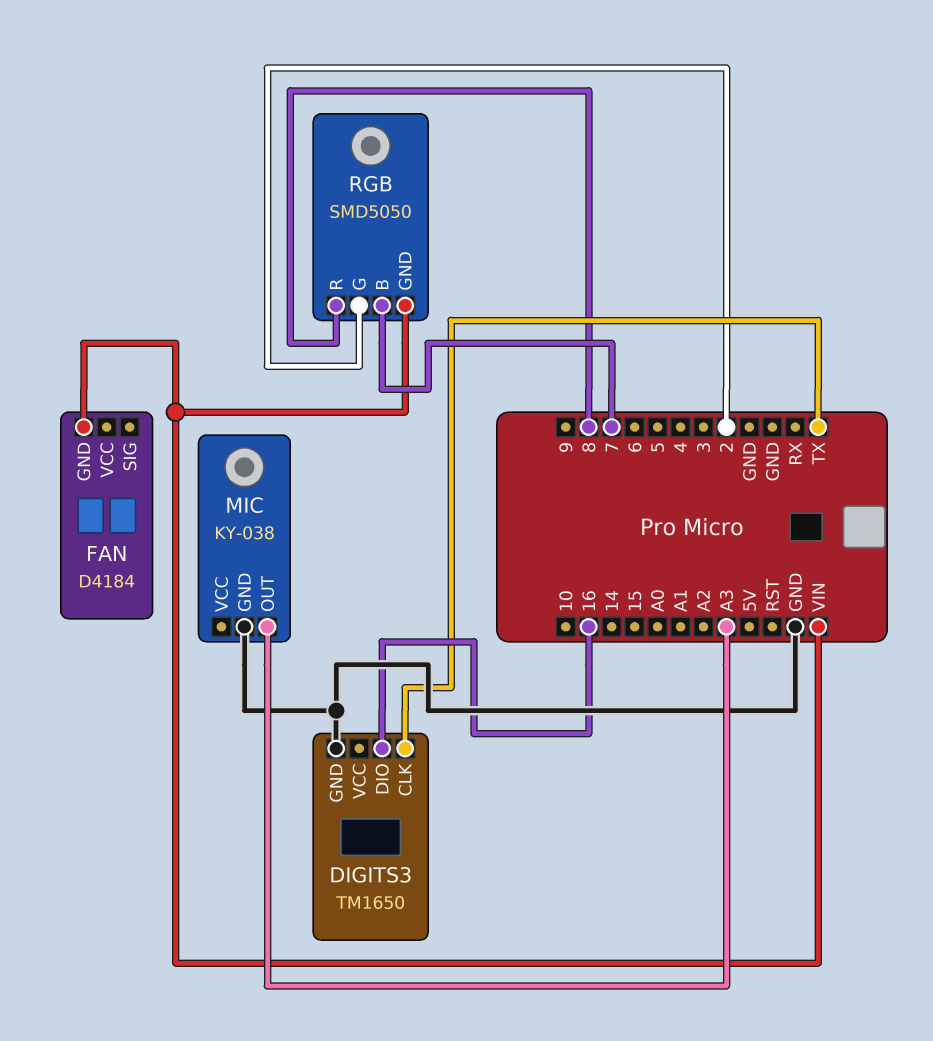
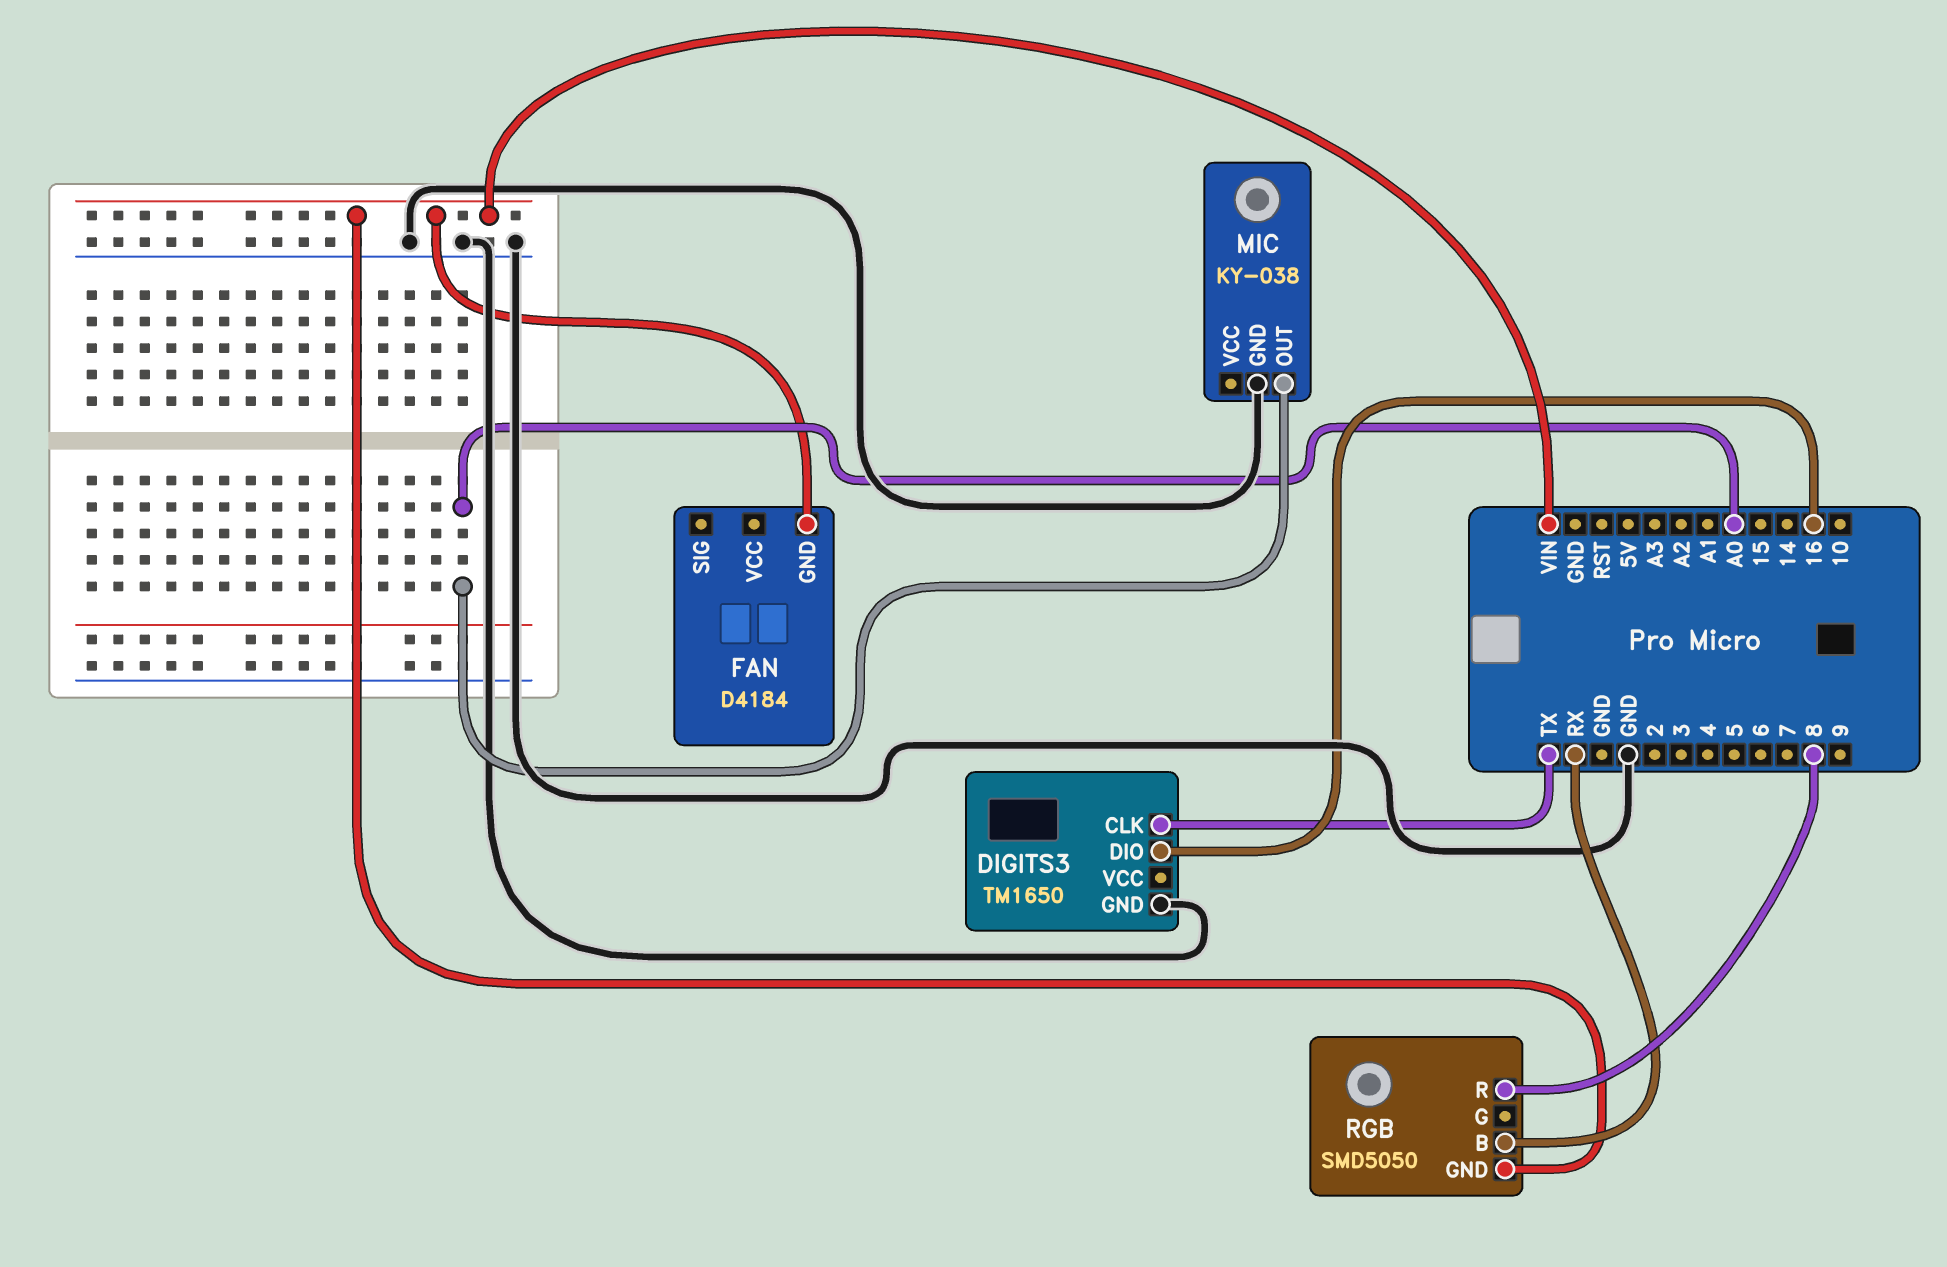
MIC pin OUT: A3 -> A0
RGB pin B: 7 -> RX
RGB pin G: 2 -> none

